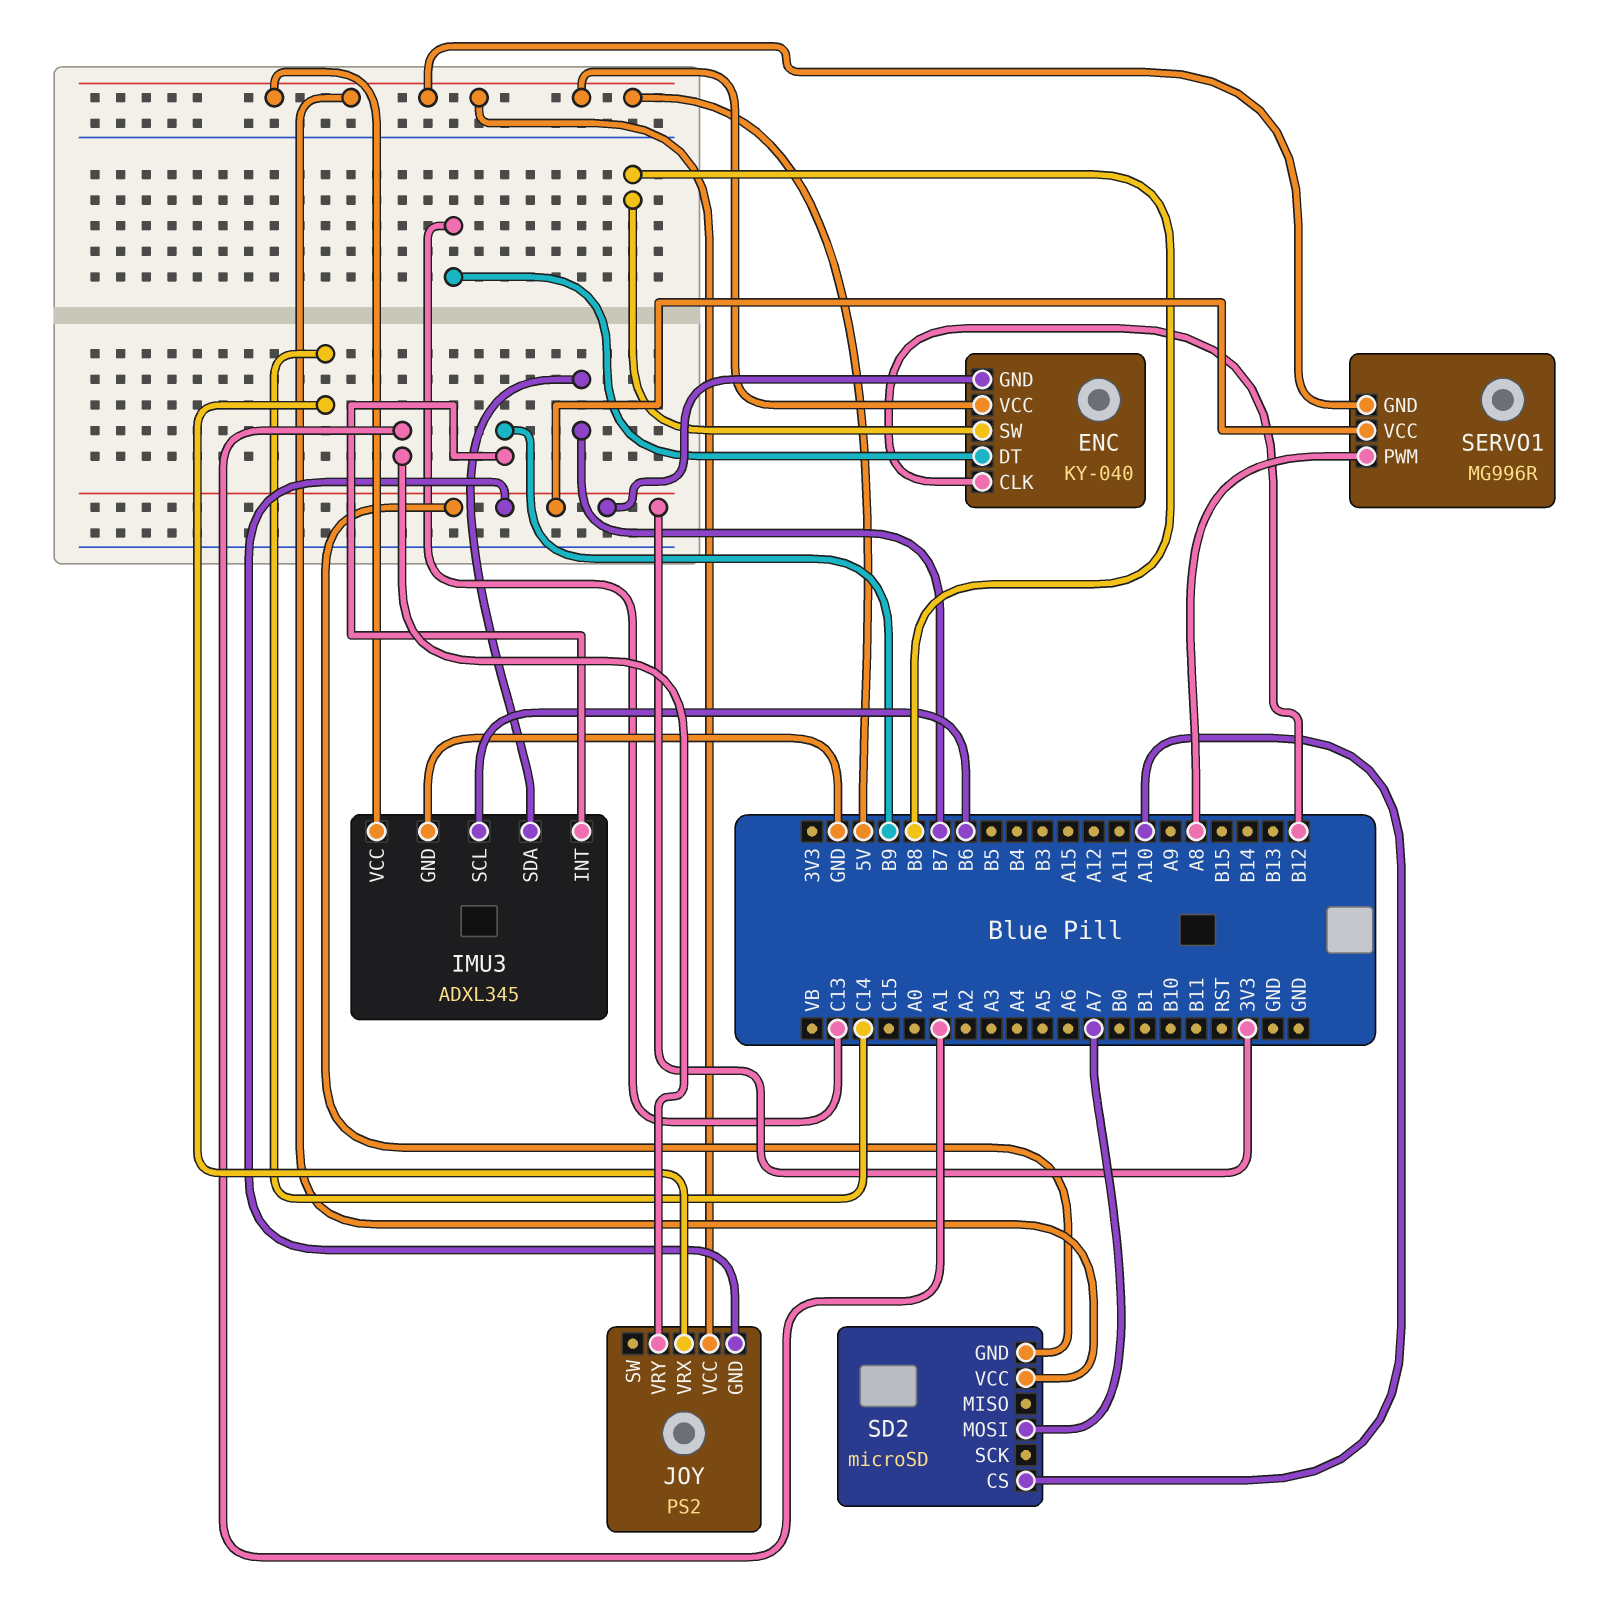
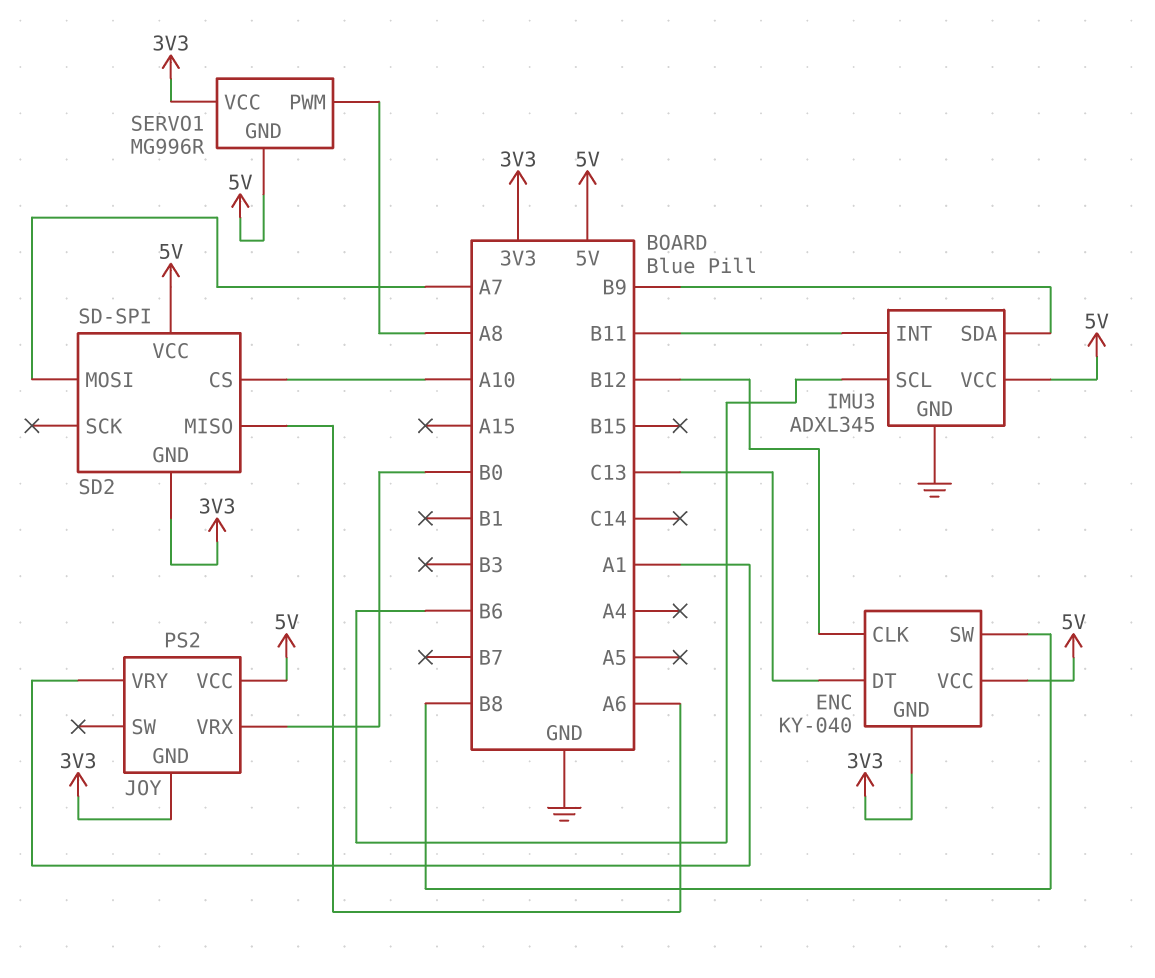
IMU3 pin INT: B9 -> B11
IMU3 pin SDA: B7 -> B9
JOY pin VRX: C14 -> B0
SD2: microSD -> SD-SPI
SD2 pin MISO: none -> A6

